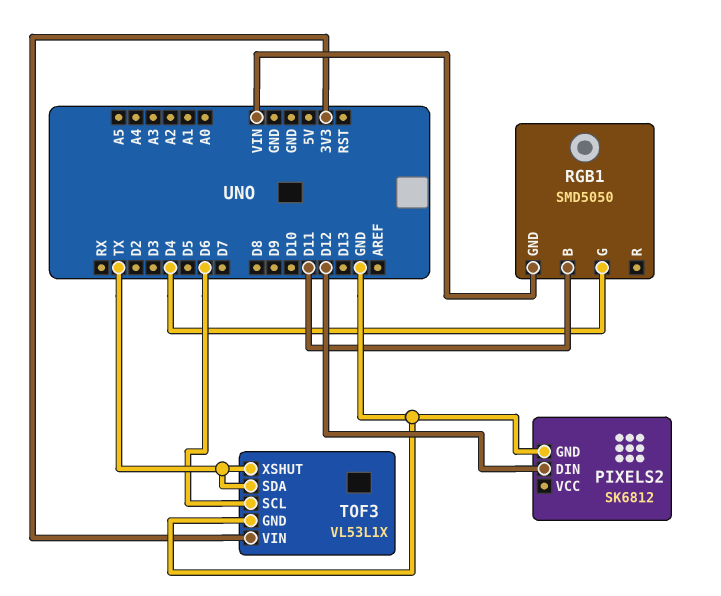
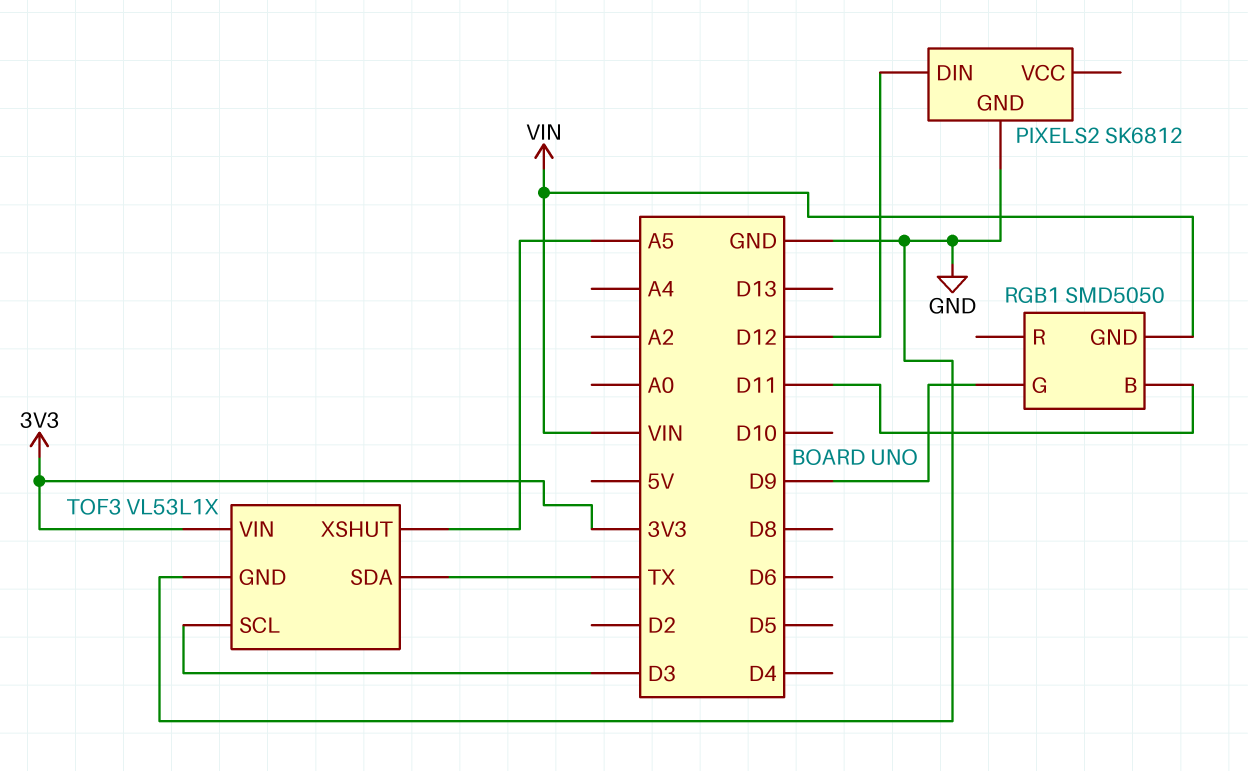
RGB1 pin G: D4 -> D9
TOF3 pin SCL: D6 -> D3
TOF3 pin XSHUT: TX -> A5

